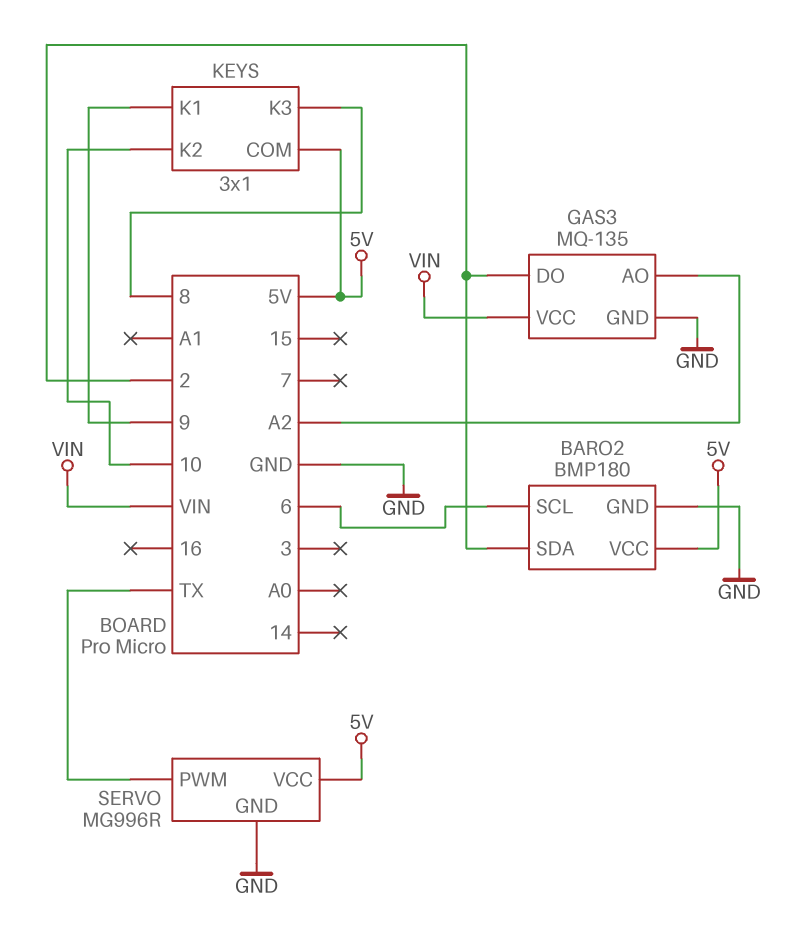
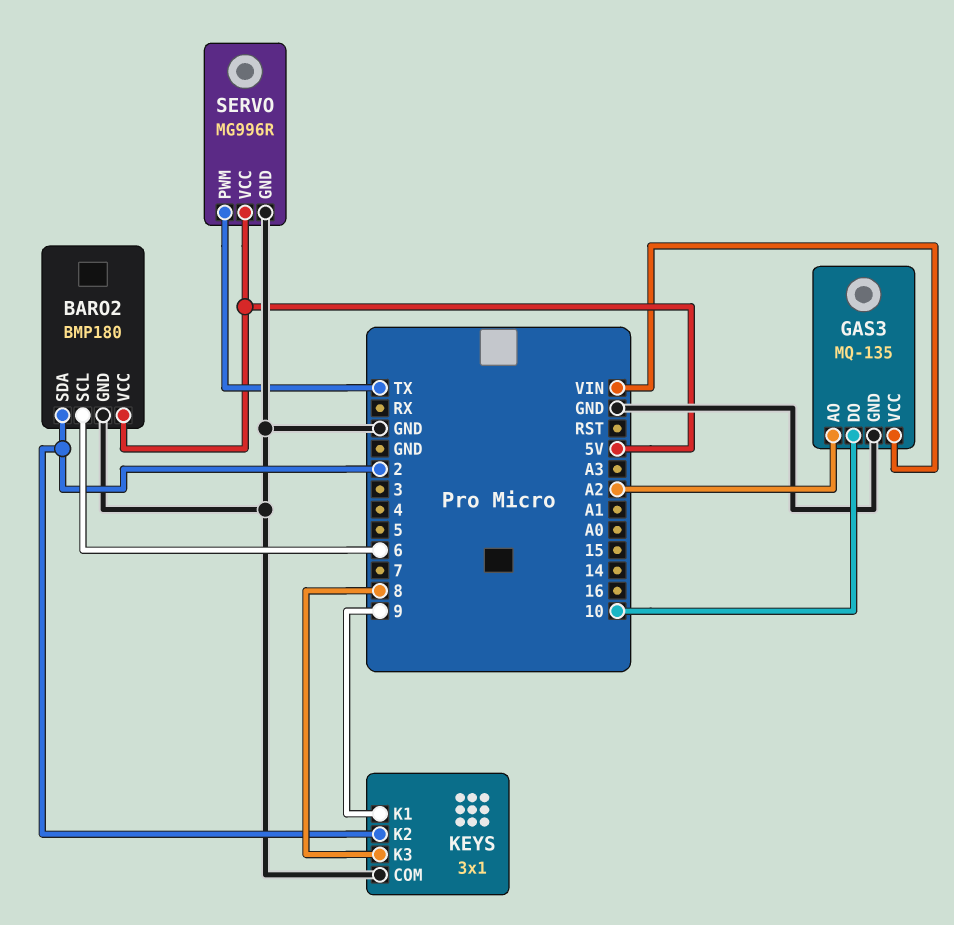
GAS3 pin DO: 2 -> 10
KEYS pin COM: 5V -> GND
KEYS pin K2: 10 -> 2

